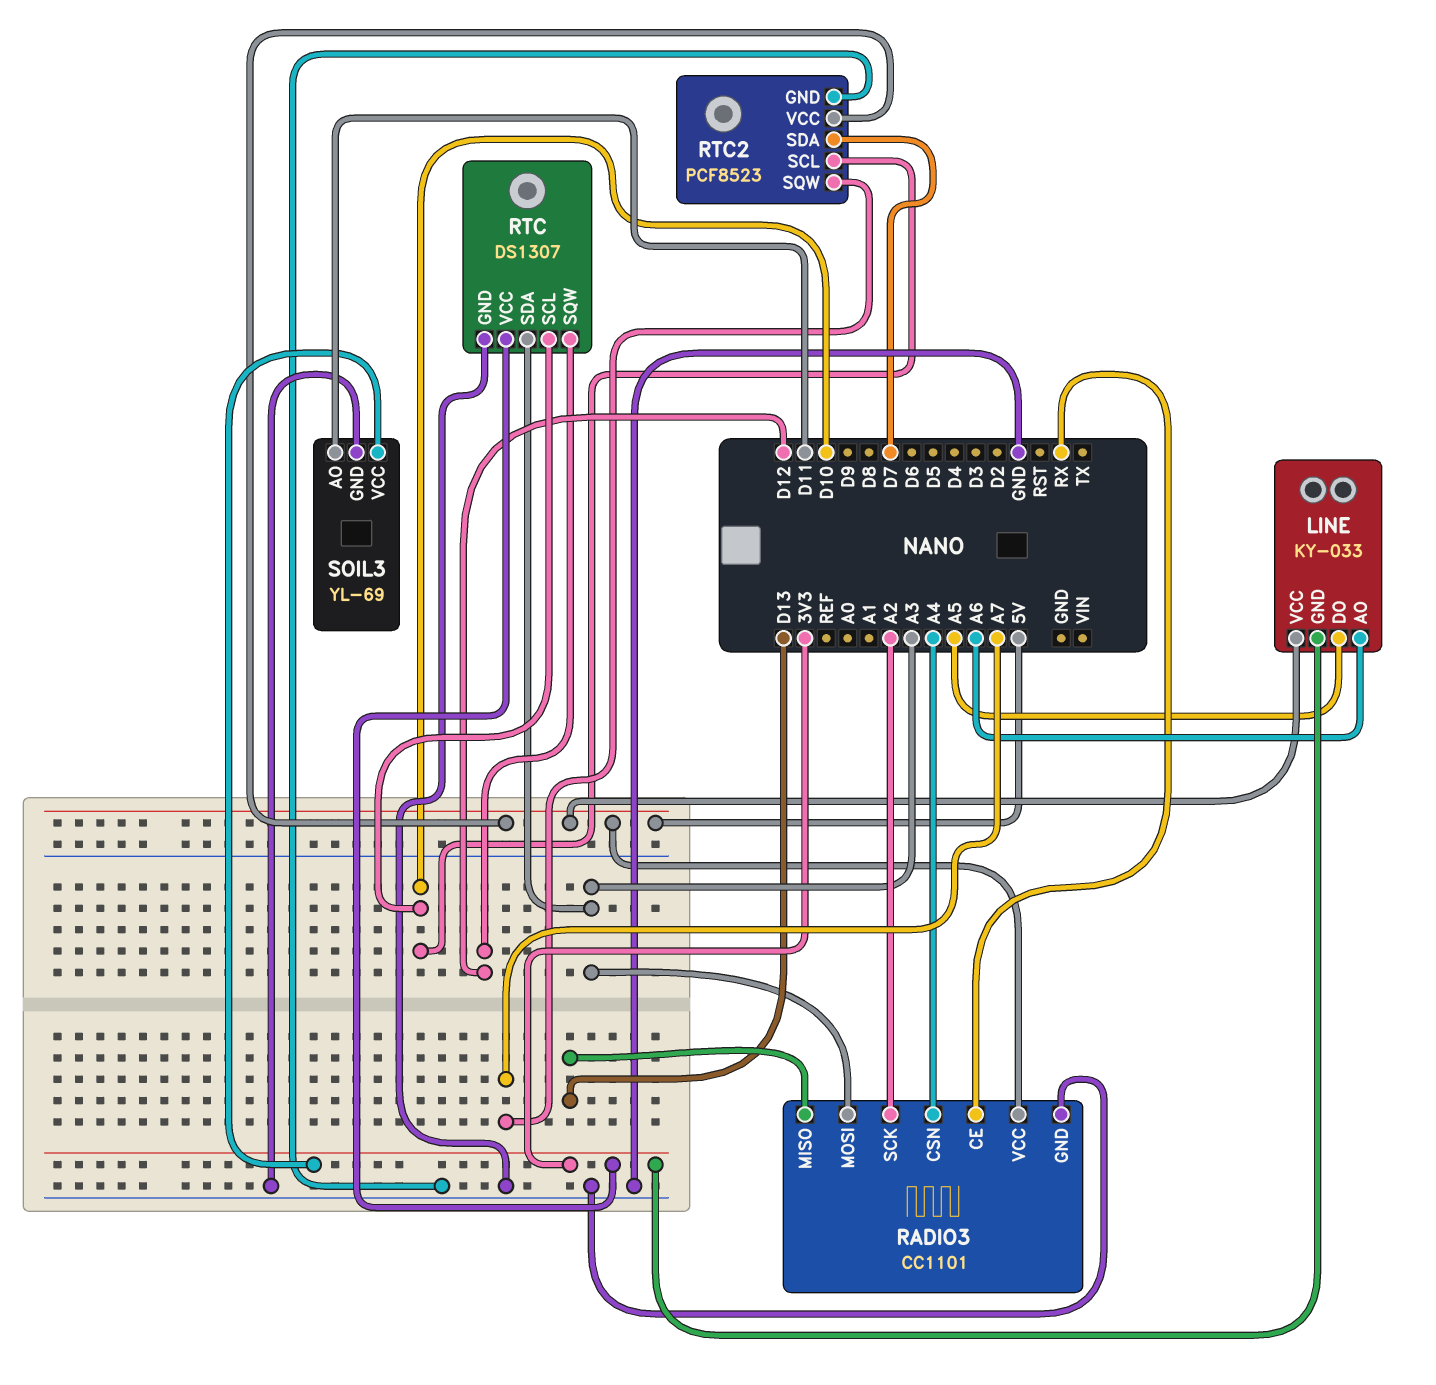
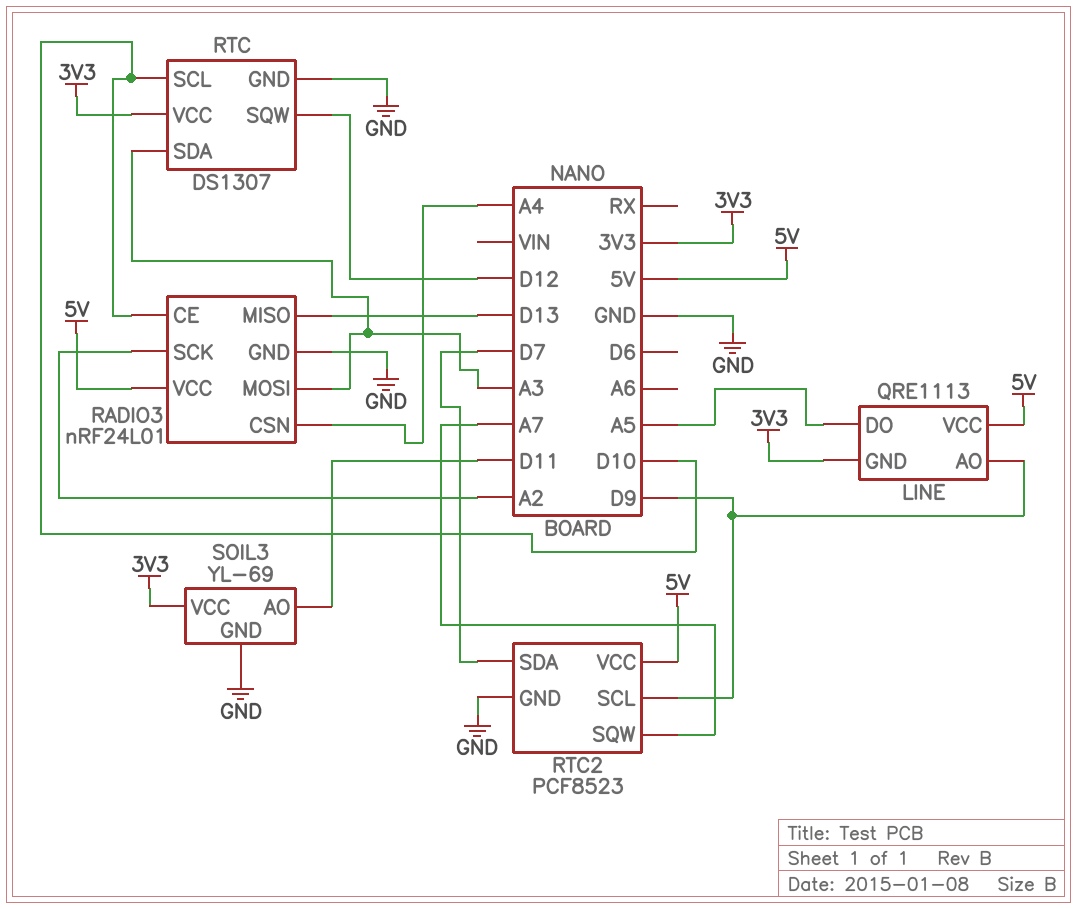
LINE: KY-033 -> QRE1113
LINE pin AO: A6 -> D9
RADIO3: CC1101 -> nRF24L01
RADIO3 pin CE: RX -> D10
RTC2 pin SCL: D10 -> D9

